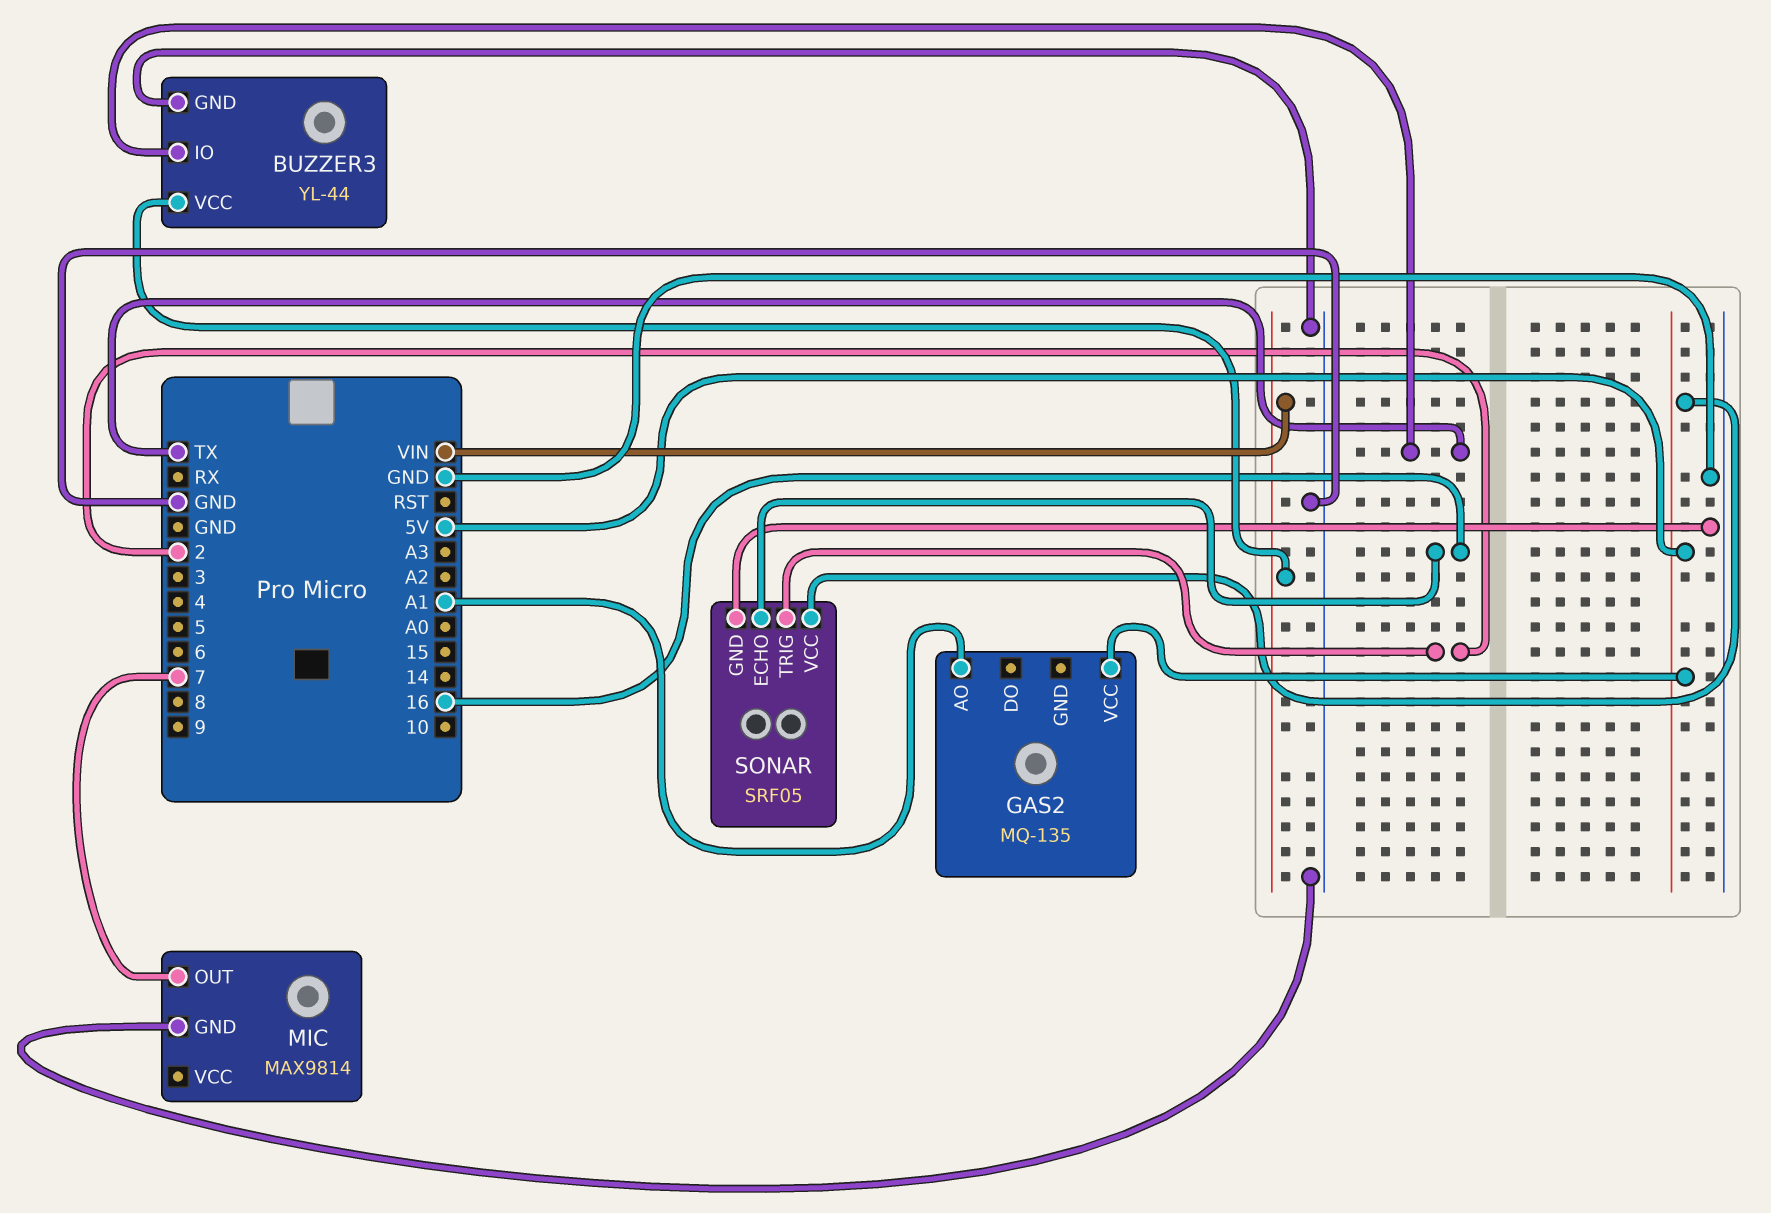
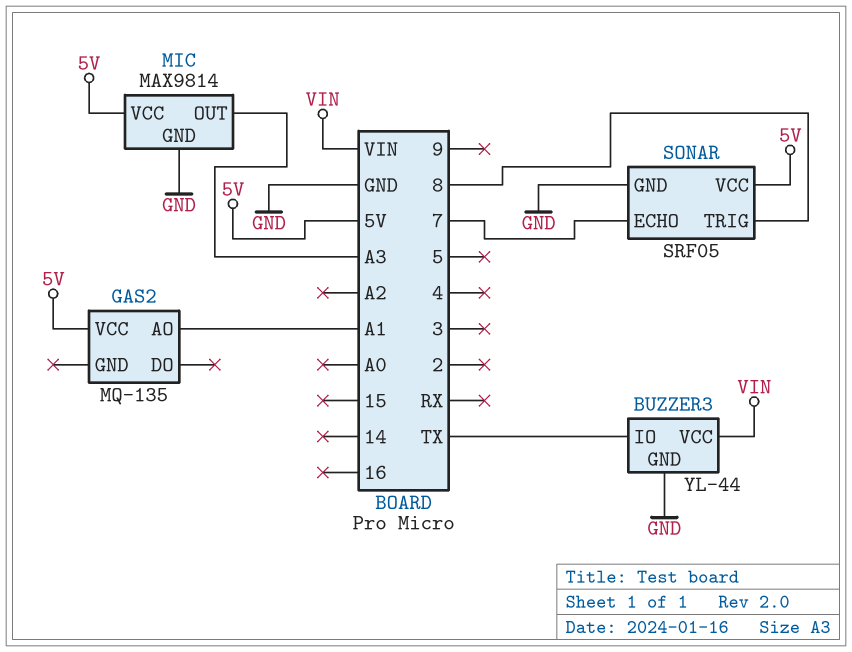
MIC pin OUT: 7 -> A3
MIC pin VCC: none -> 5V
SONAR pin ECHO: 16 -> 7
SONAR pin TRIG: 2 -> 8

